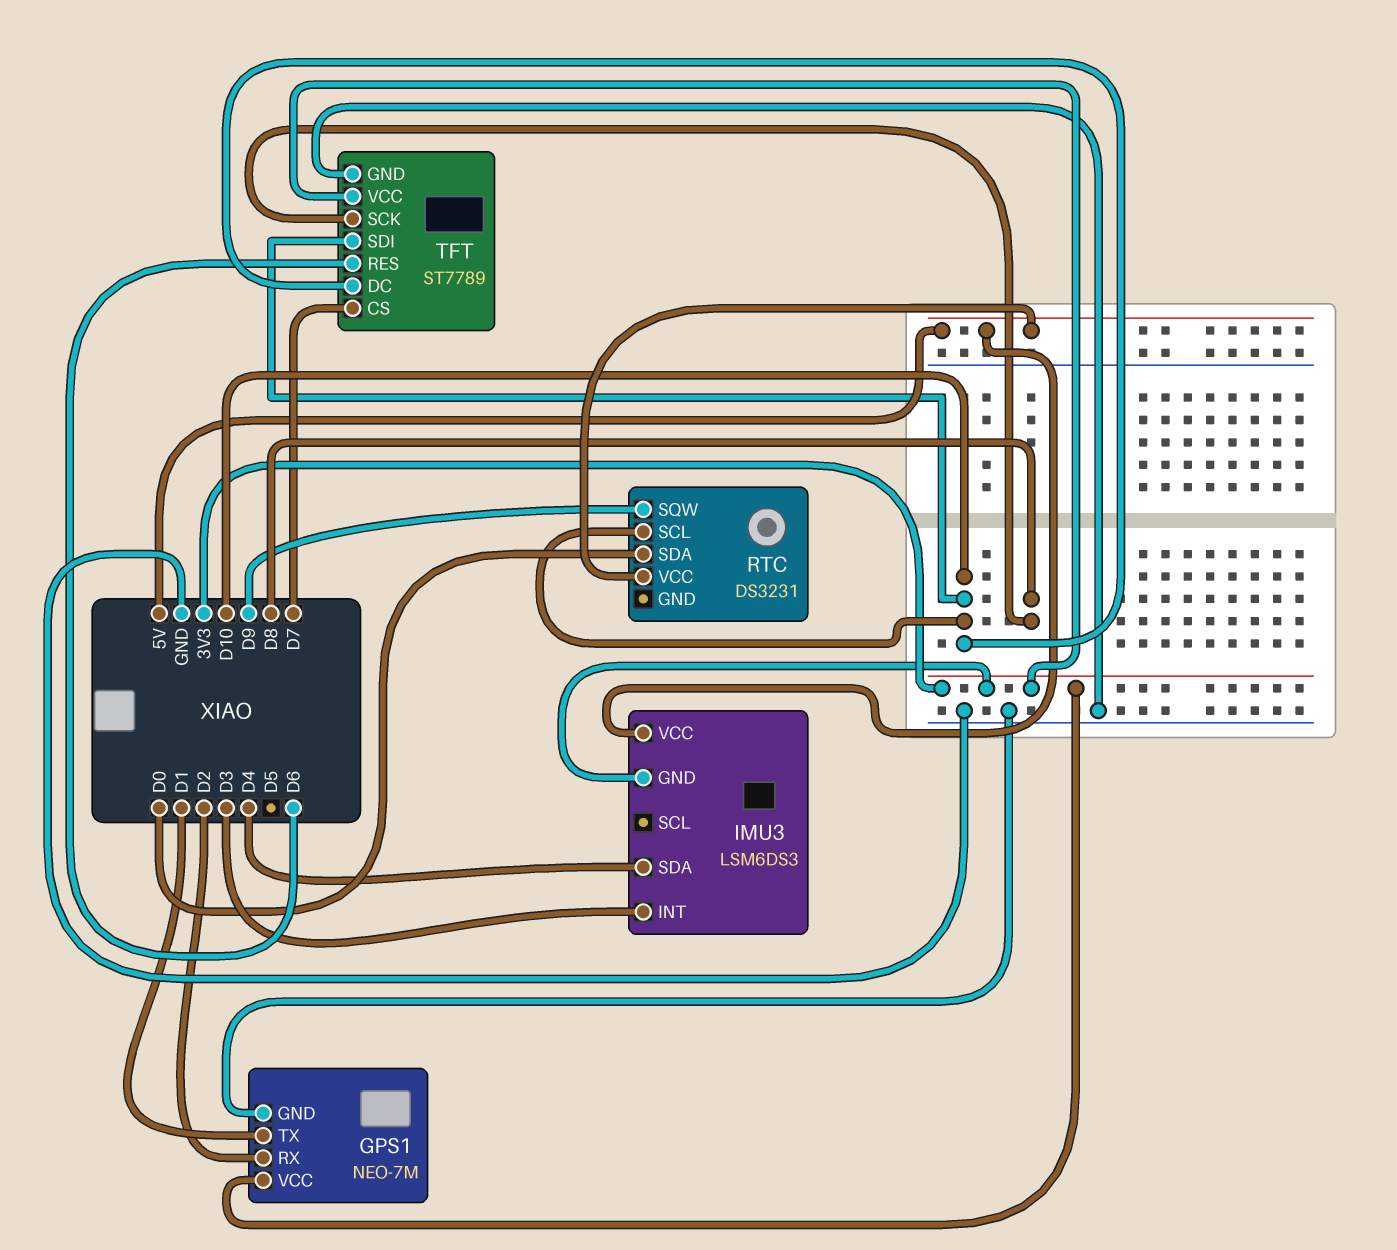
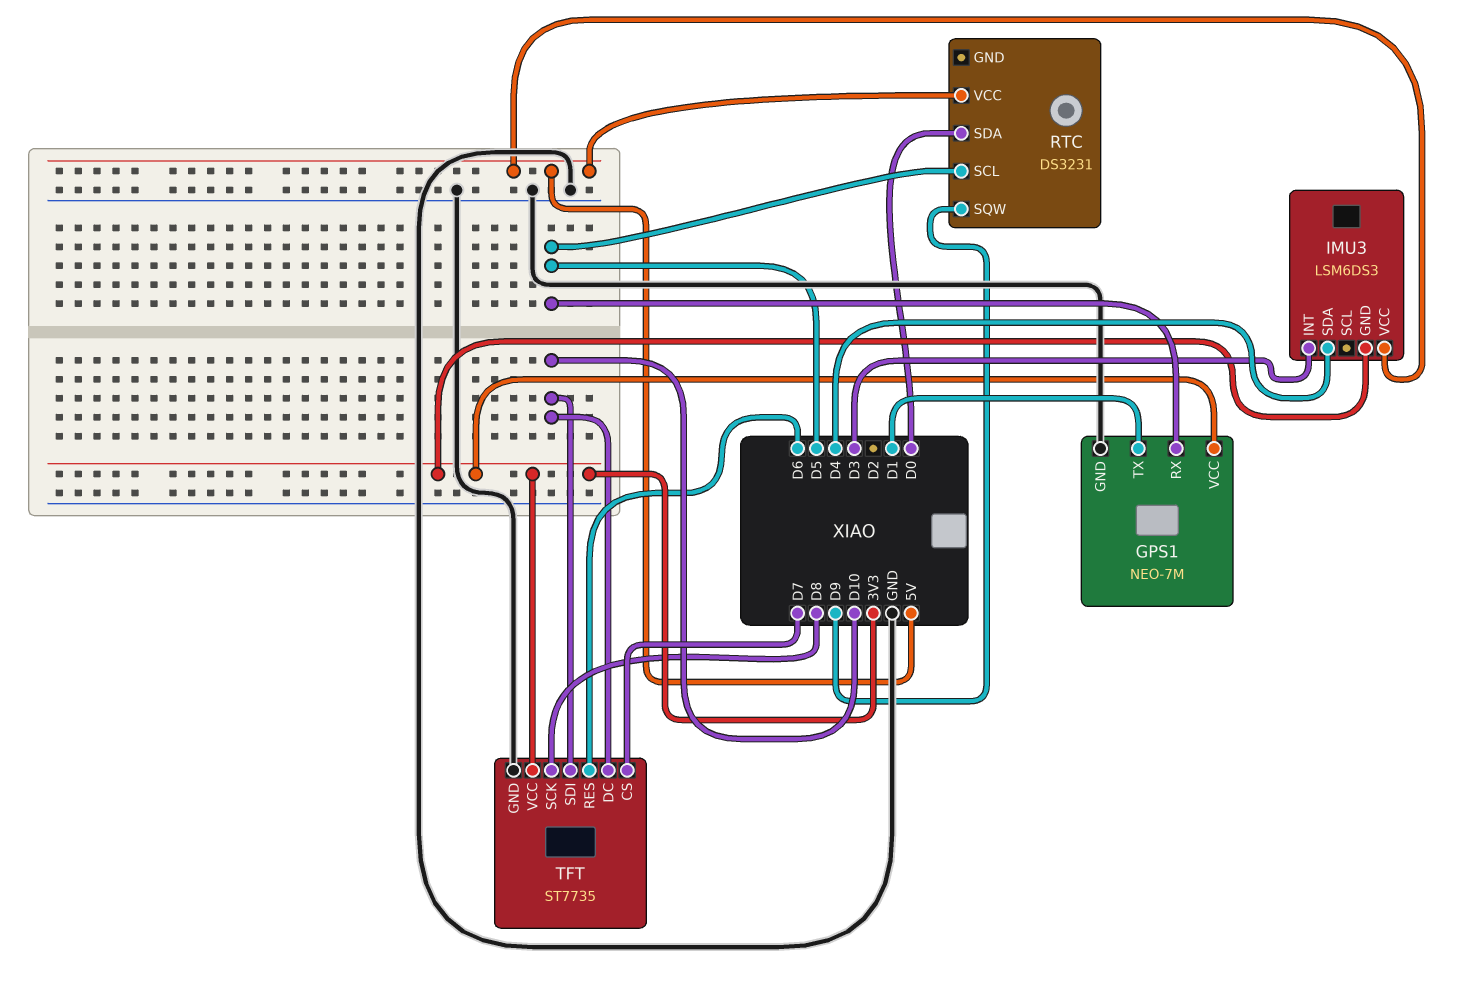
GPS1 pin RX: D2 -> D5
RTC pin SCL: D10 -> D5
TFT: ST7789 -> ST7735

